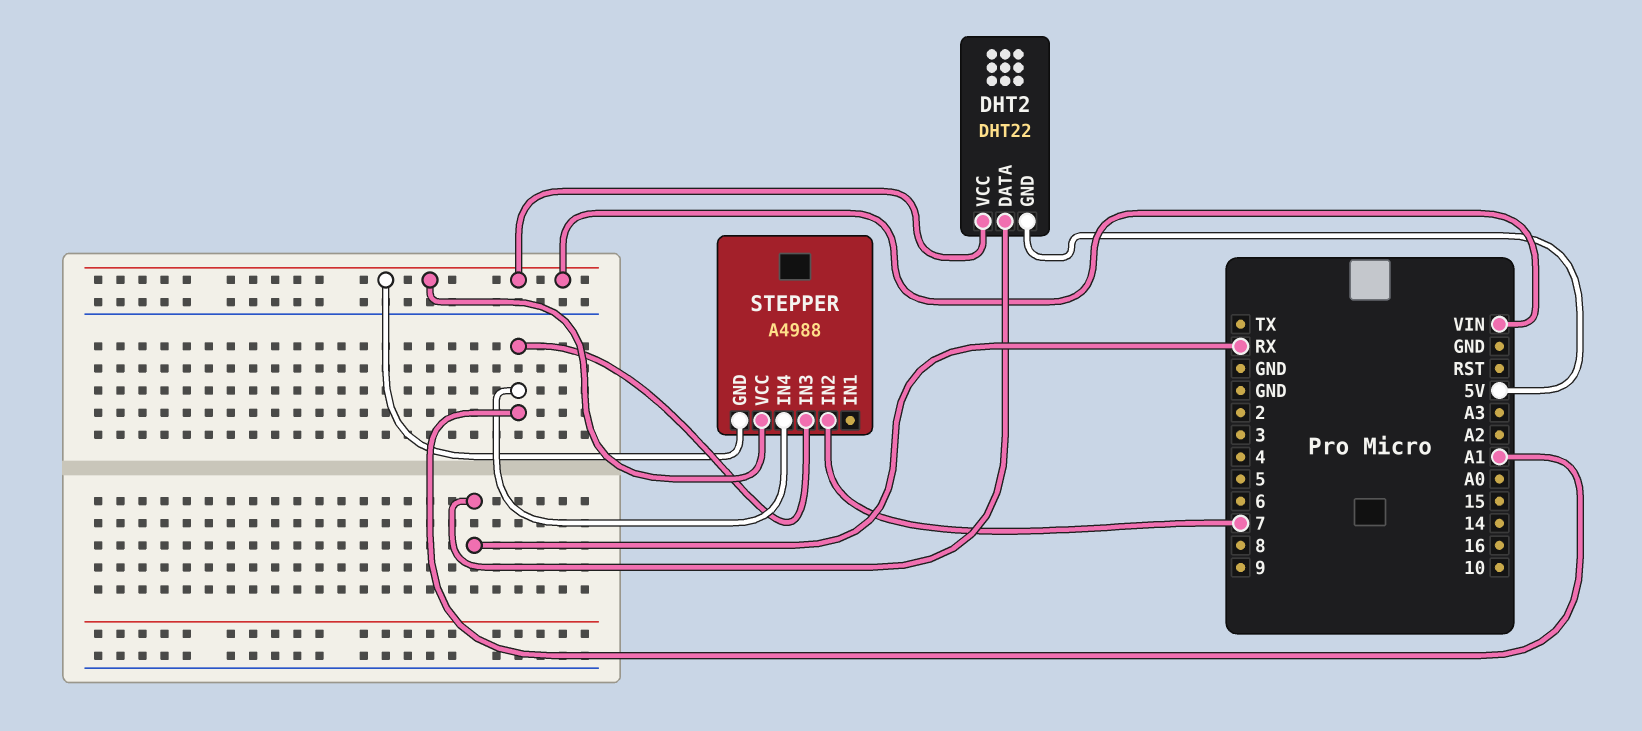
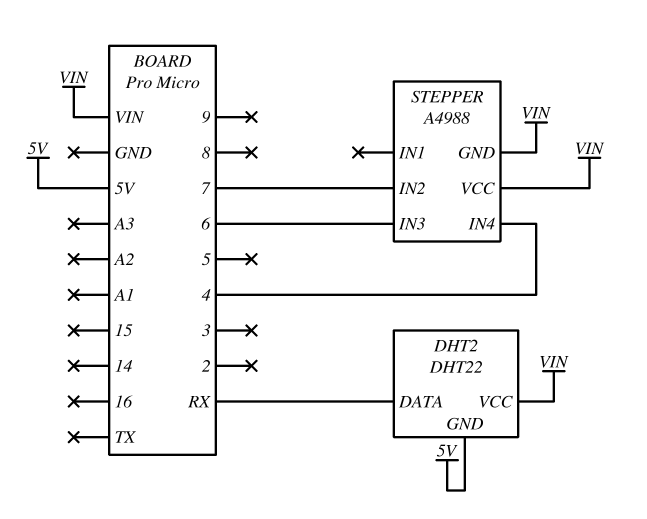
STEPPER pin IN3: A1 -> 6
STEPPER pin IN4: A1 -> 4

